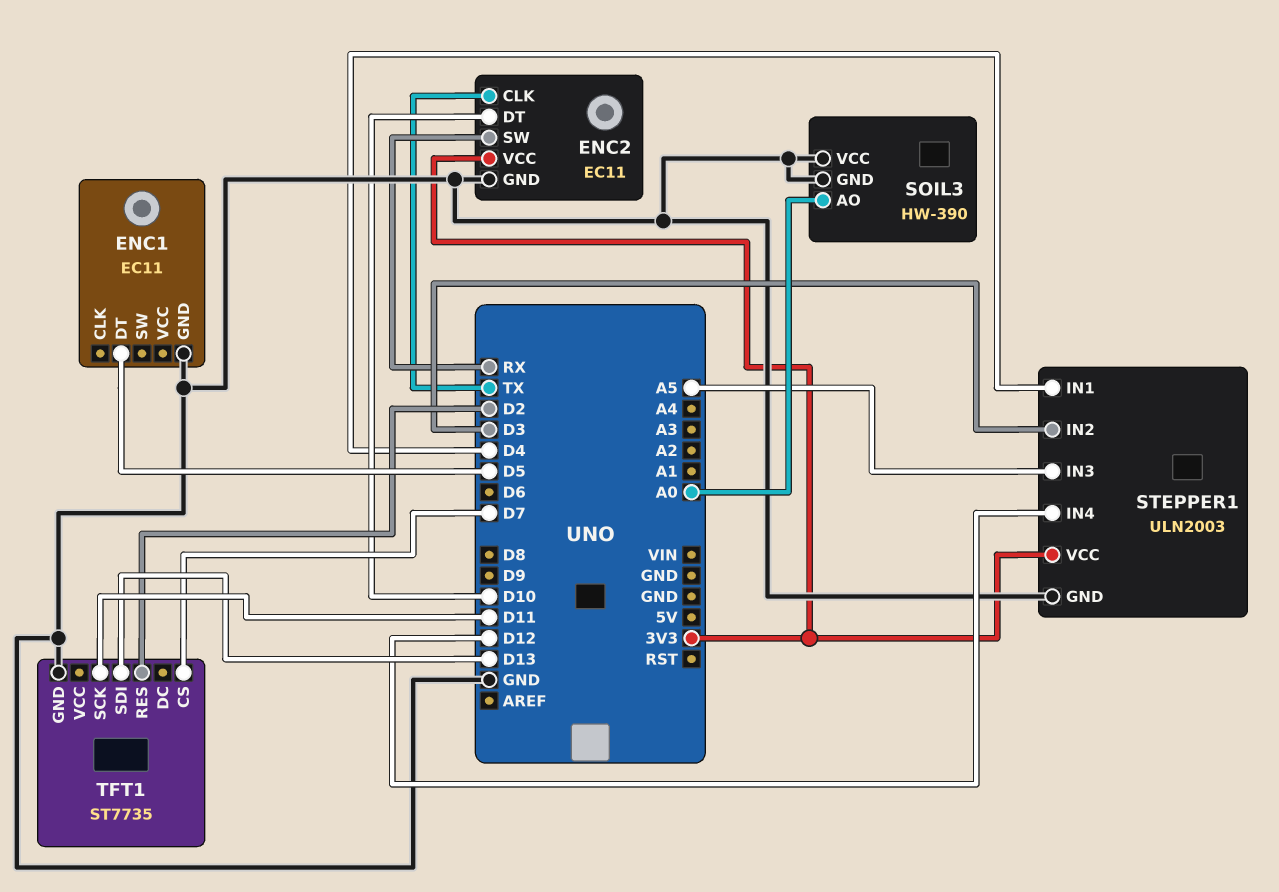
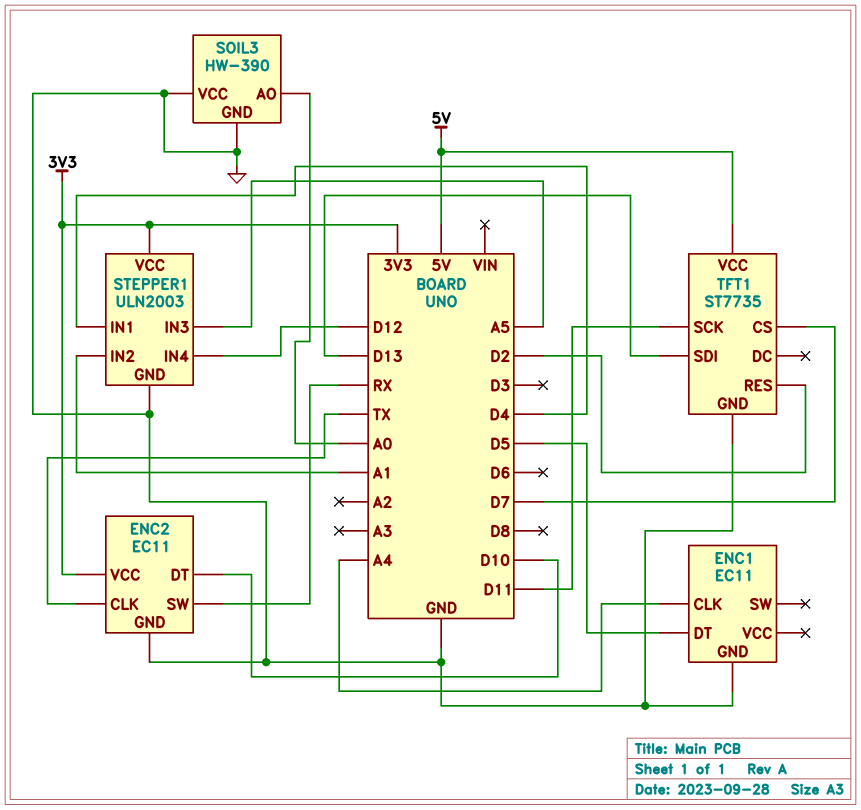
ENC1 pin CLK: none -> A4
STEPPER1 pin IN2: D3 -> A1
TFT1 pin VCC: none -> 5V

